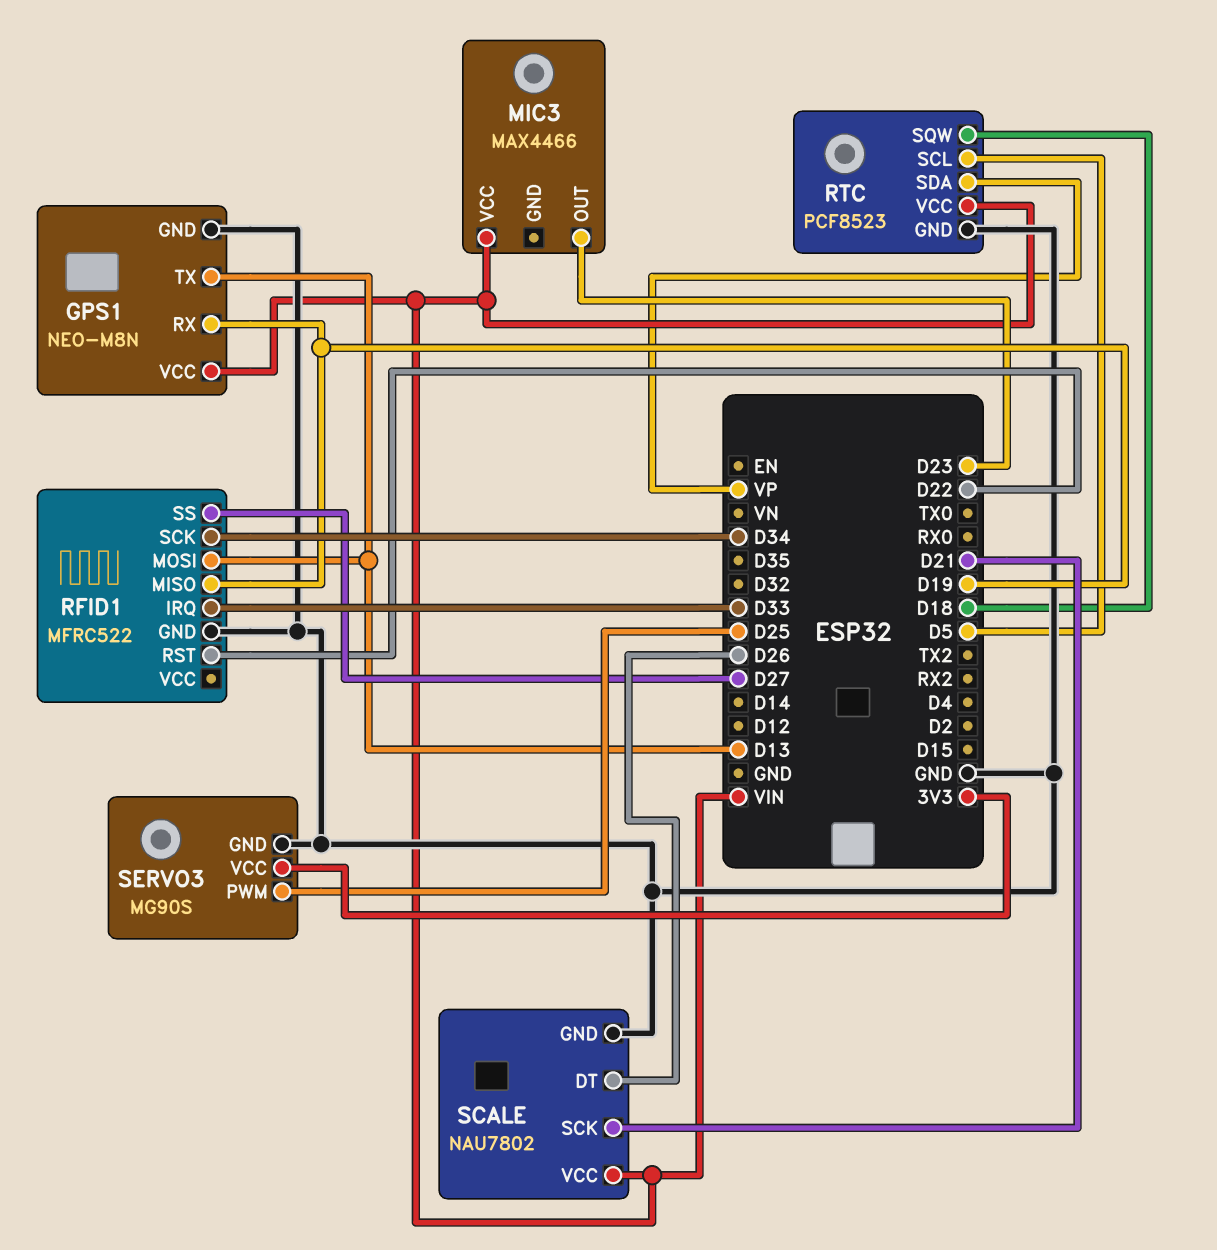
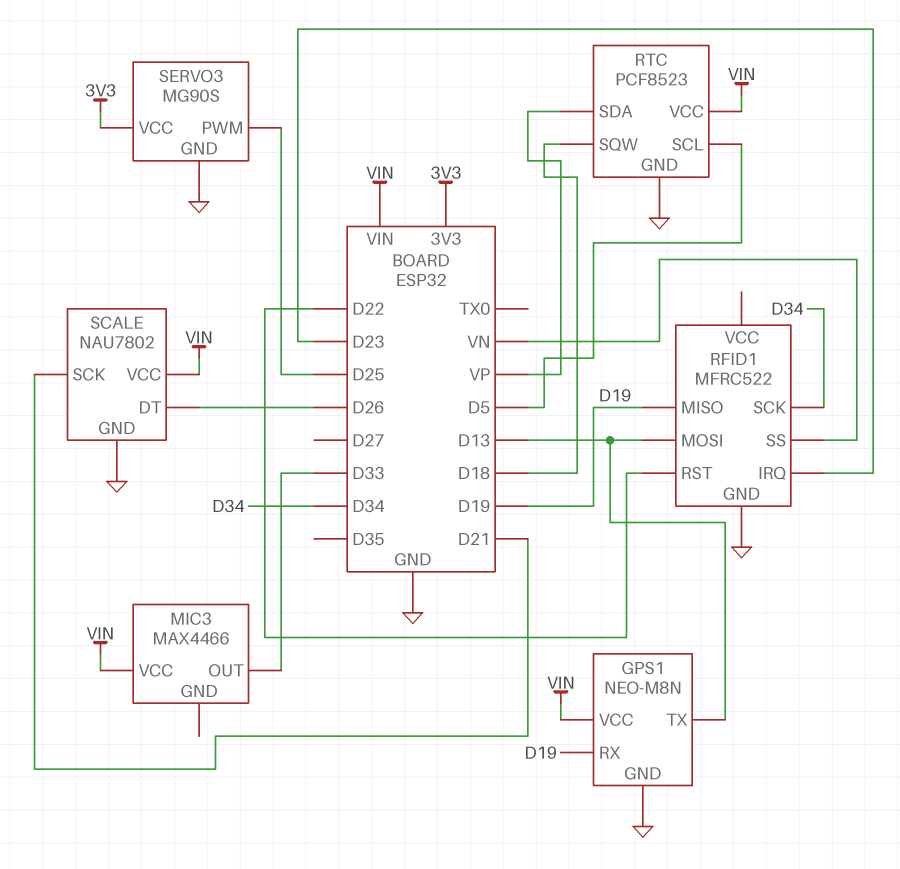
MIC3 pin OUT: D23 -> D33
RFID1 pin IRQ: D33 -> D23
RFID1 pin SS: D27 -> VN

